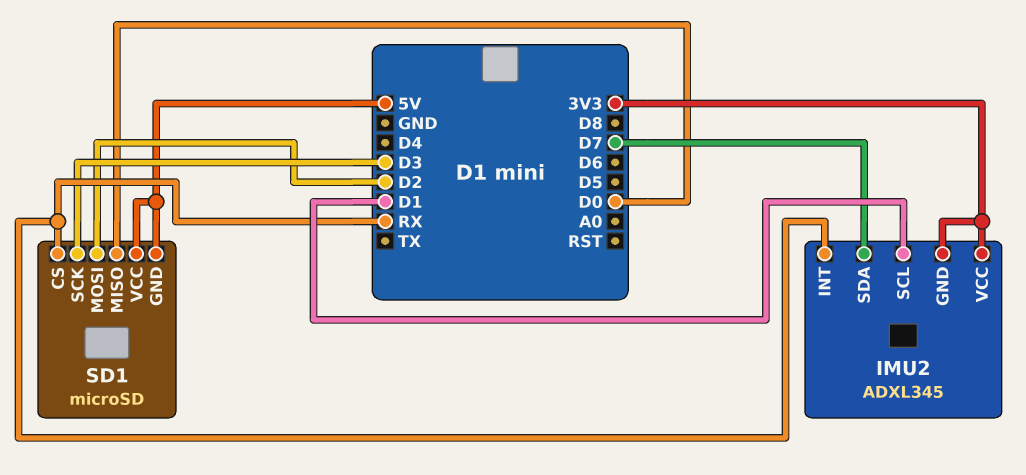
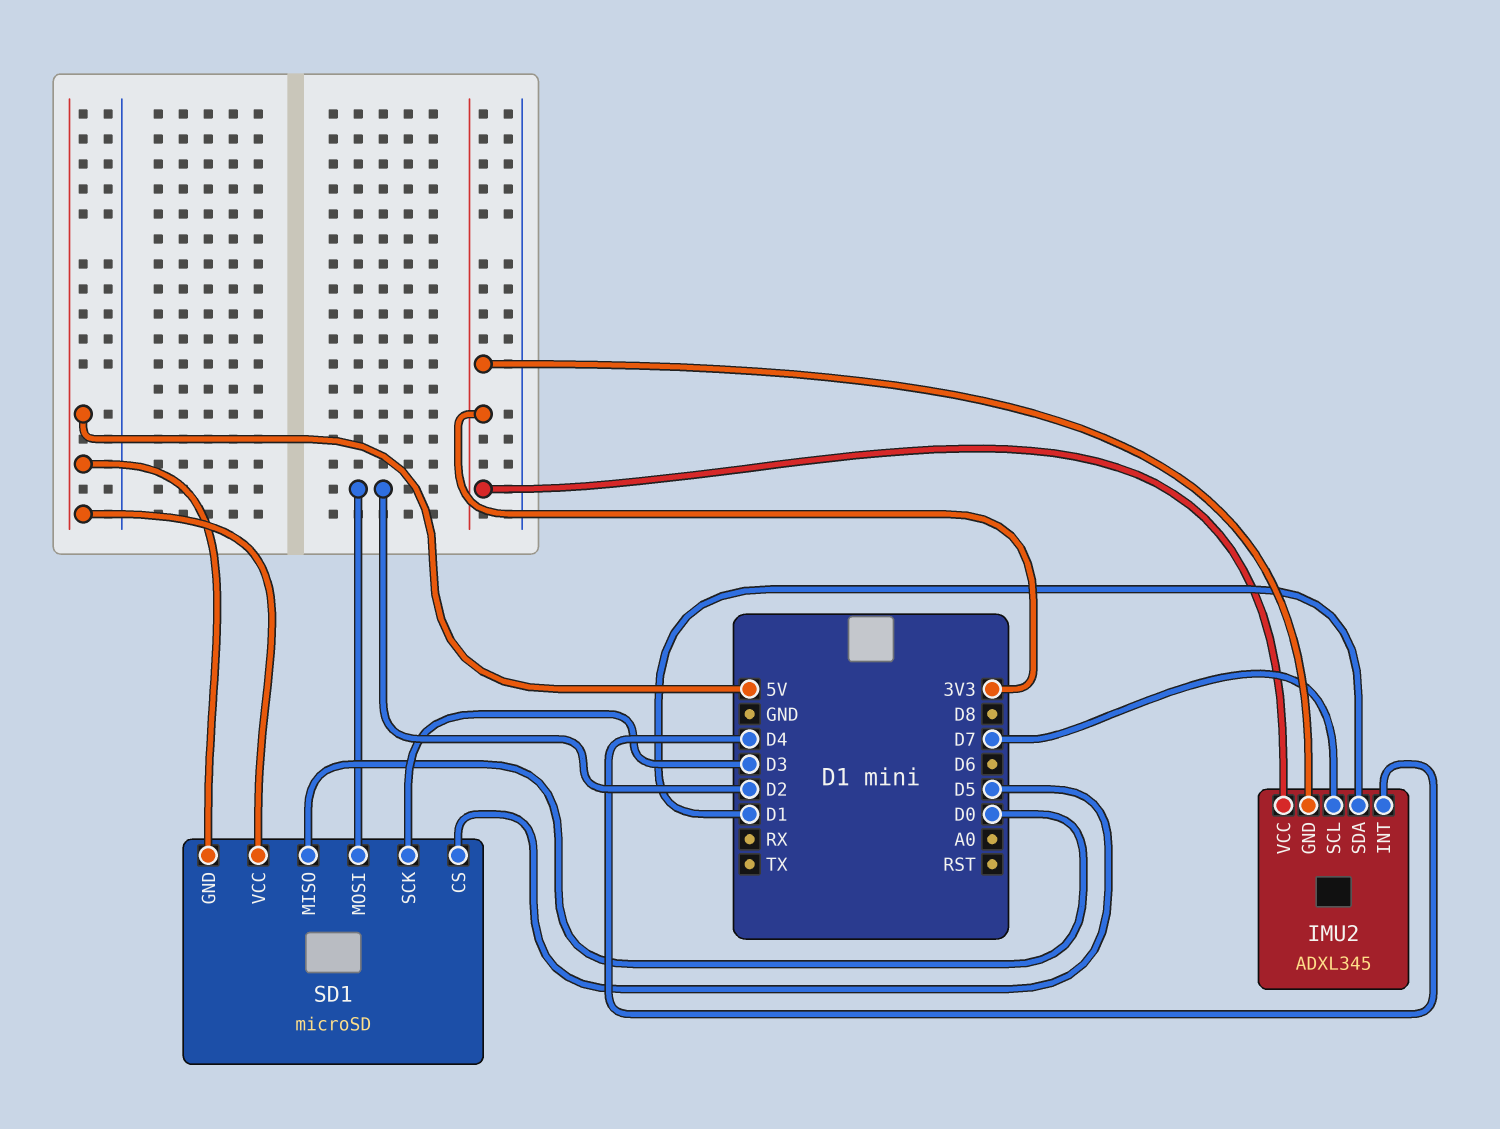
IMU2 pin INT: RX -> D4
IMU2 pin SCL: D1 -> D7
IMU2 pin SDA: D7 -> D1
SD1 pin CS: RX -> D5

